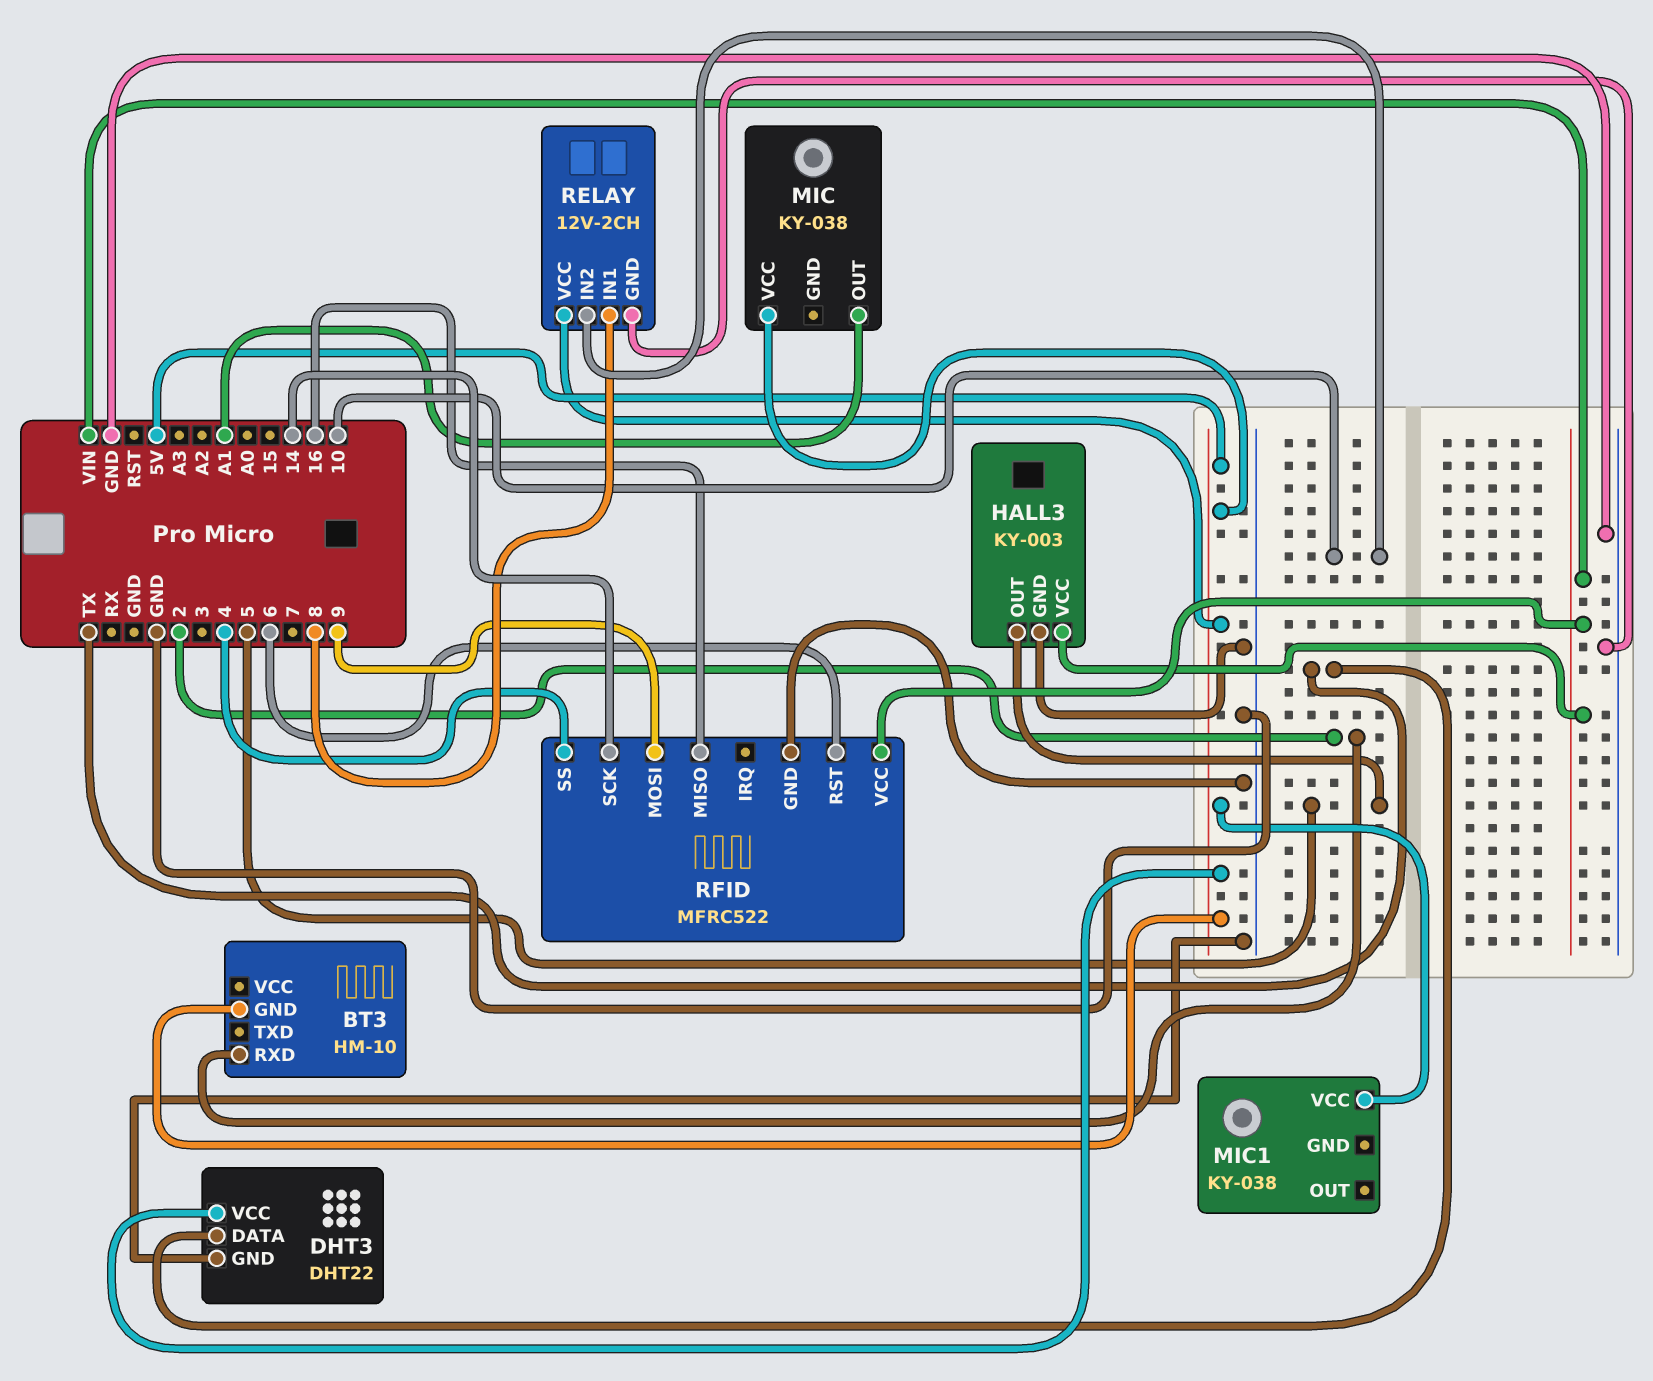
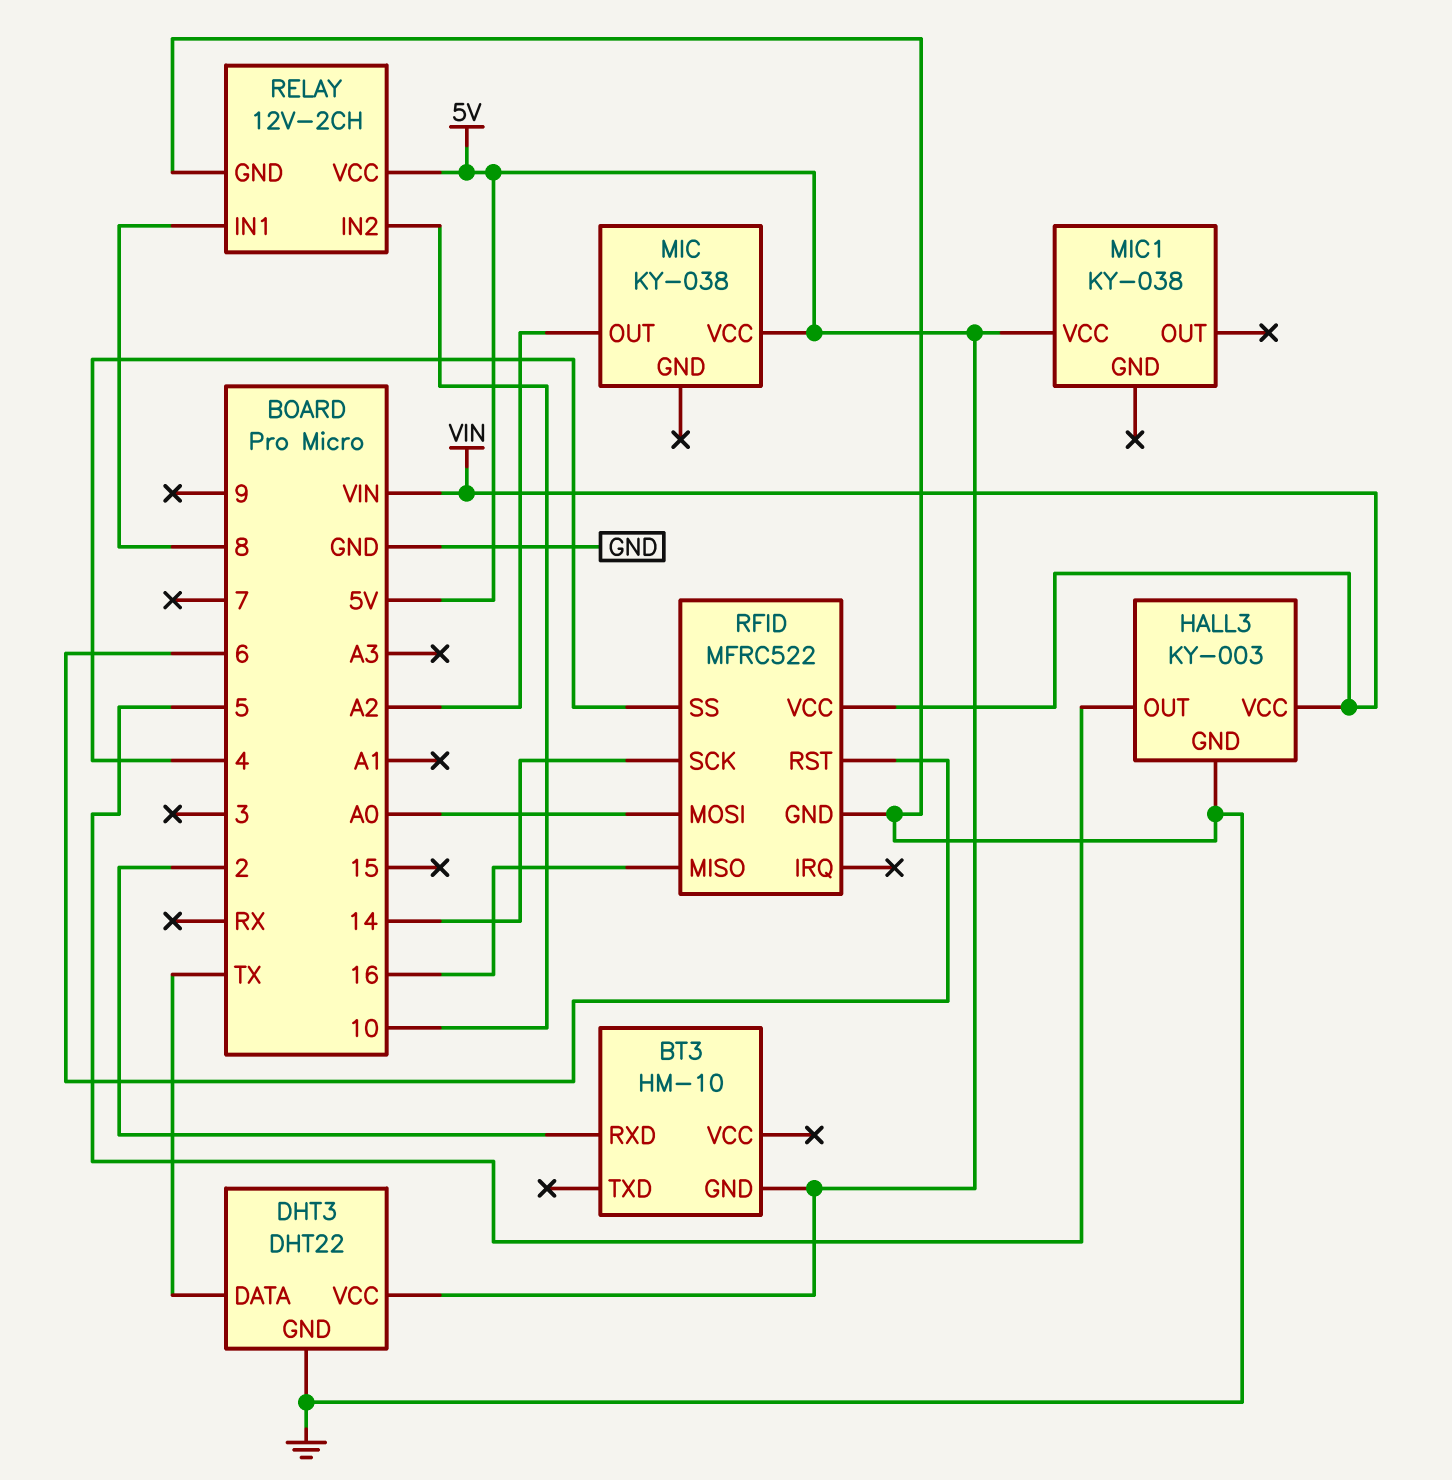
MIC pin OUT: A1 -> A2
RFID pin MOSI: 9 -> A0

